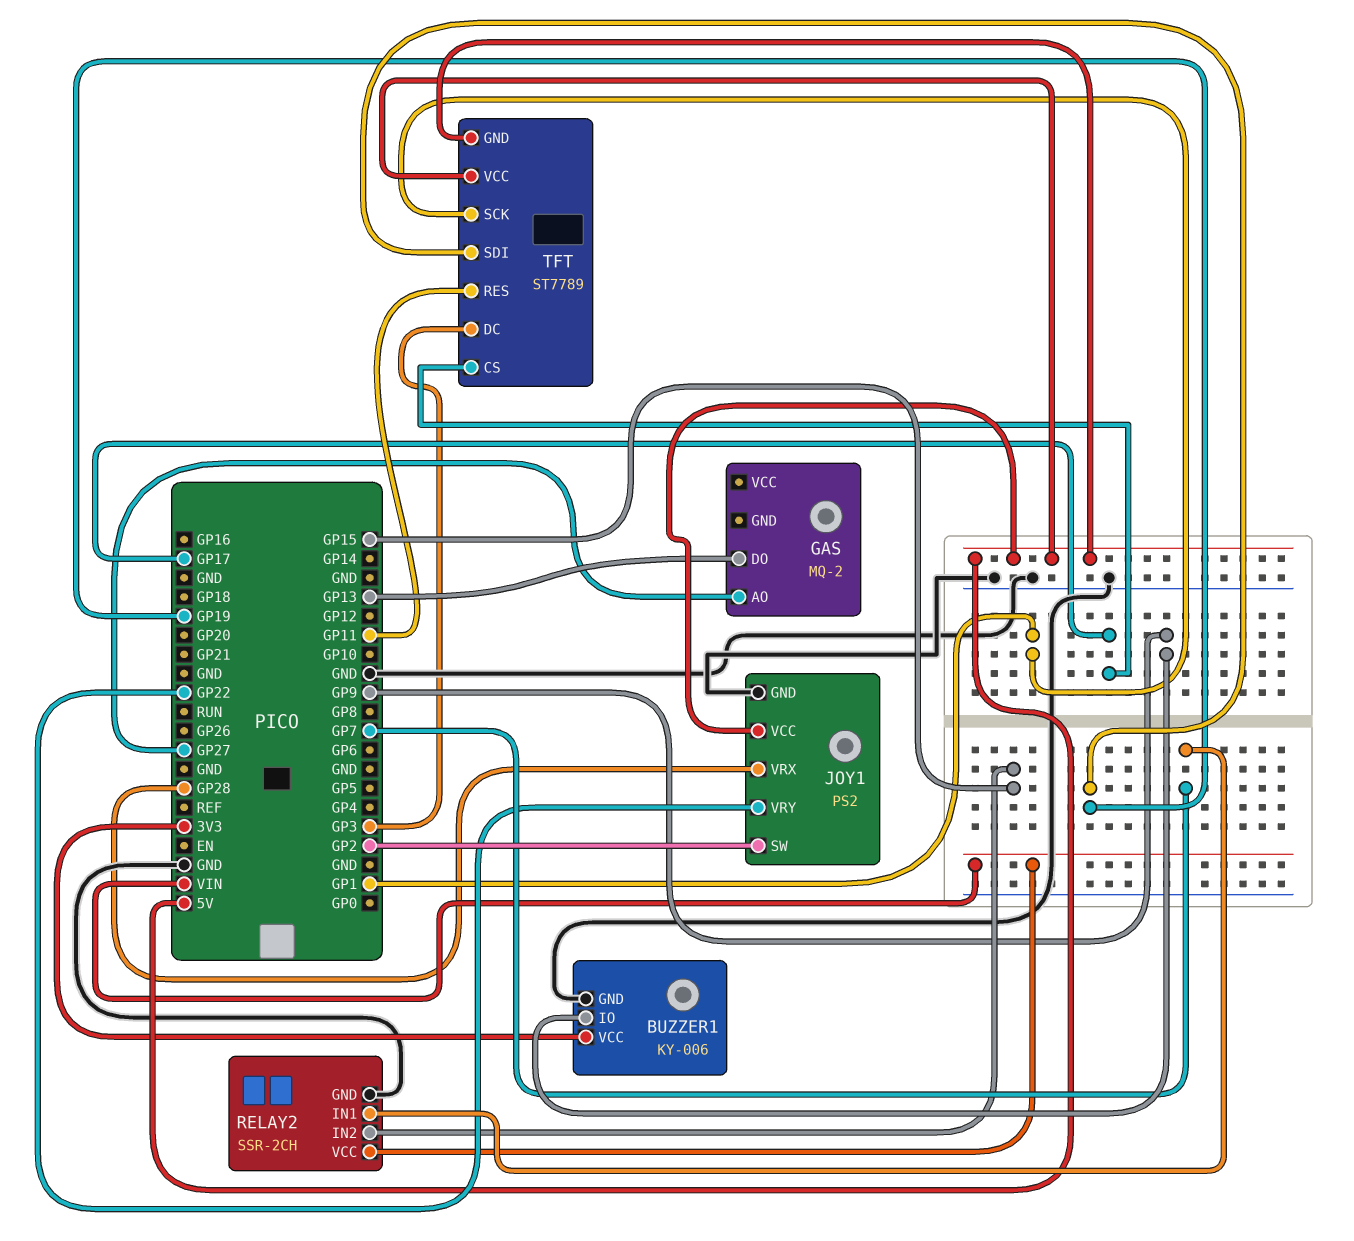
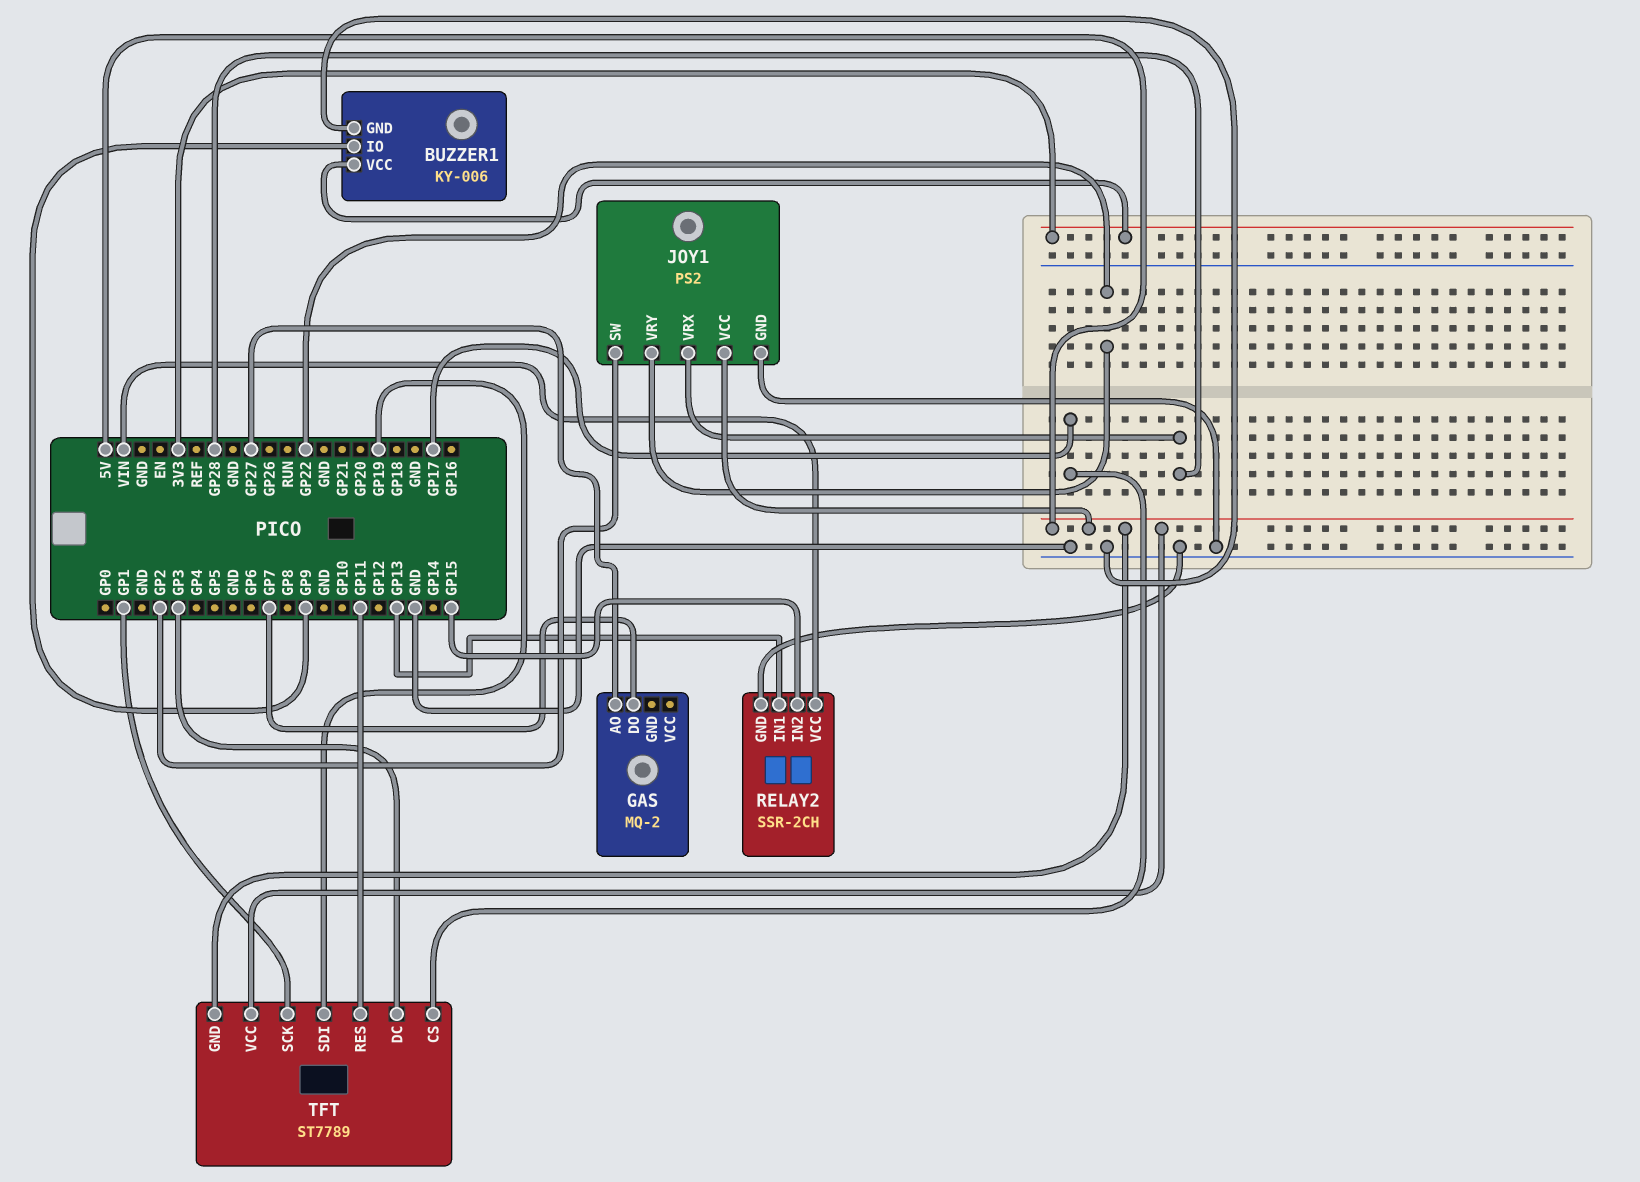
GAS pin DO: GP13 -> GP7
RELAY2 pin IN1: GP7 -> GP13

